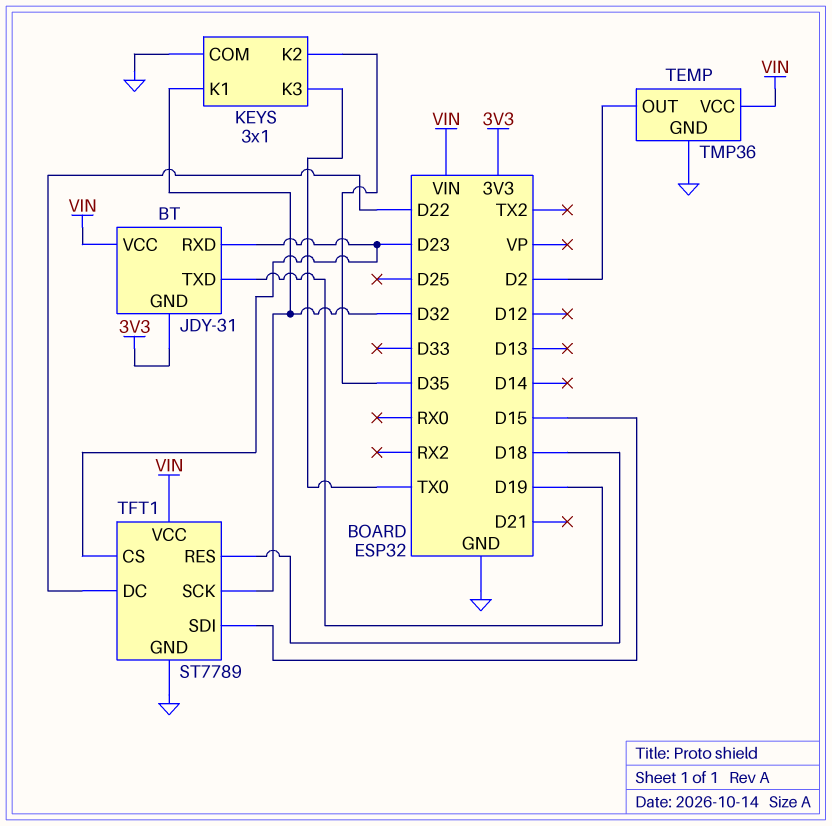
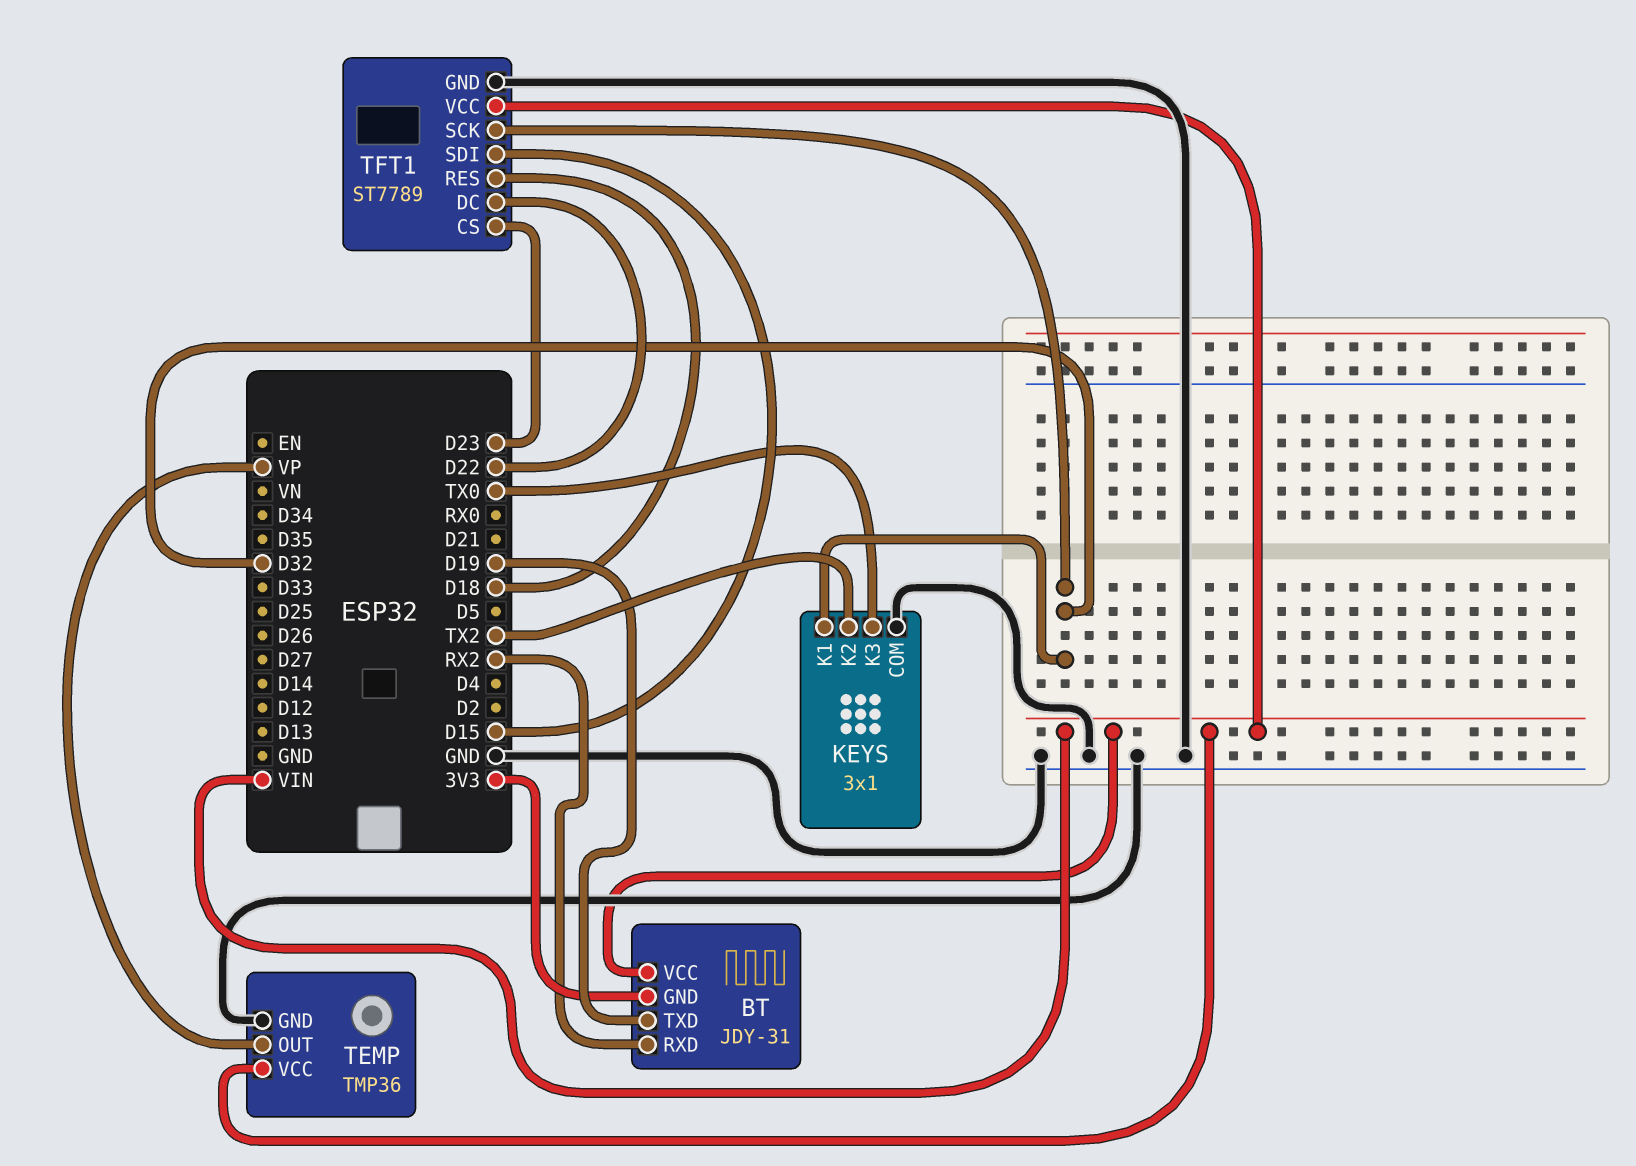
BT pin RXD: D23 -> RX2
KEYS pin K2: D35 -> TX2
TEMP pin OUT: D2 -> VP

